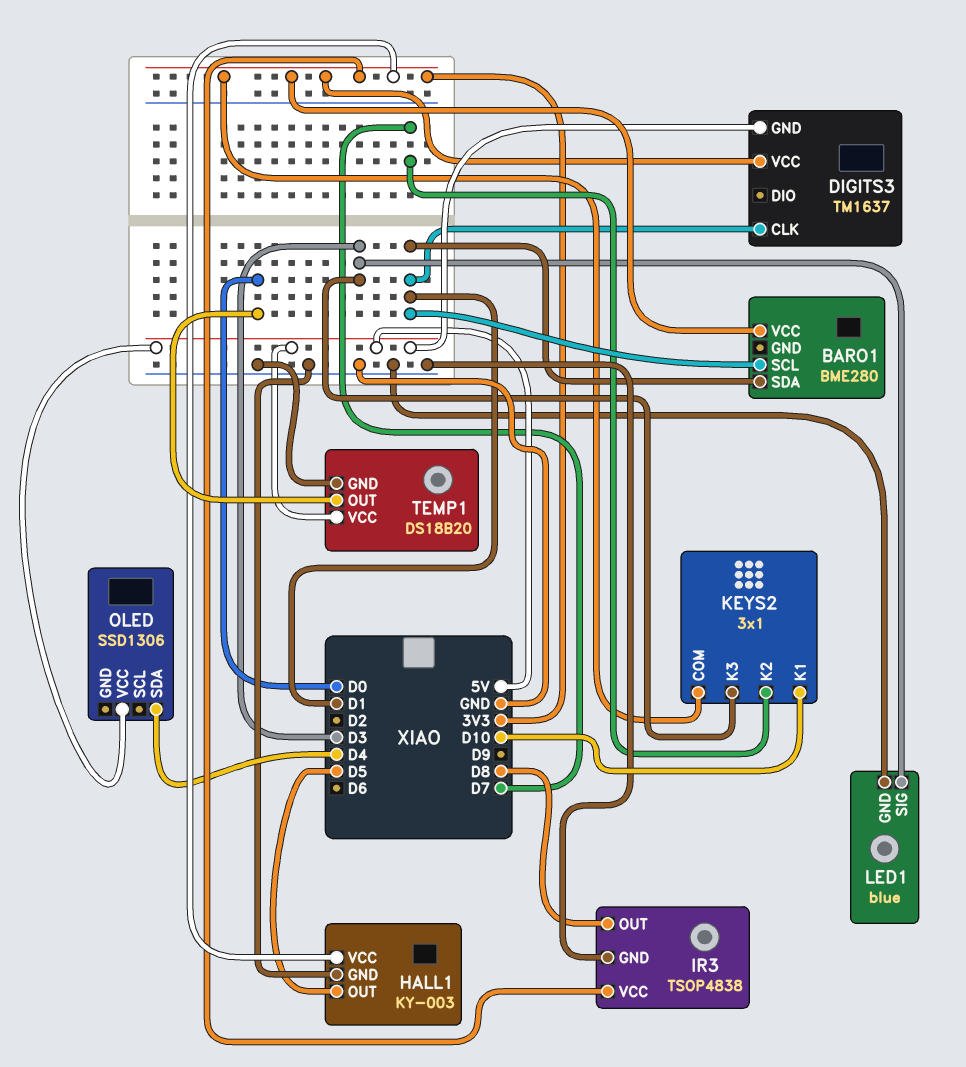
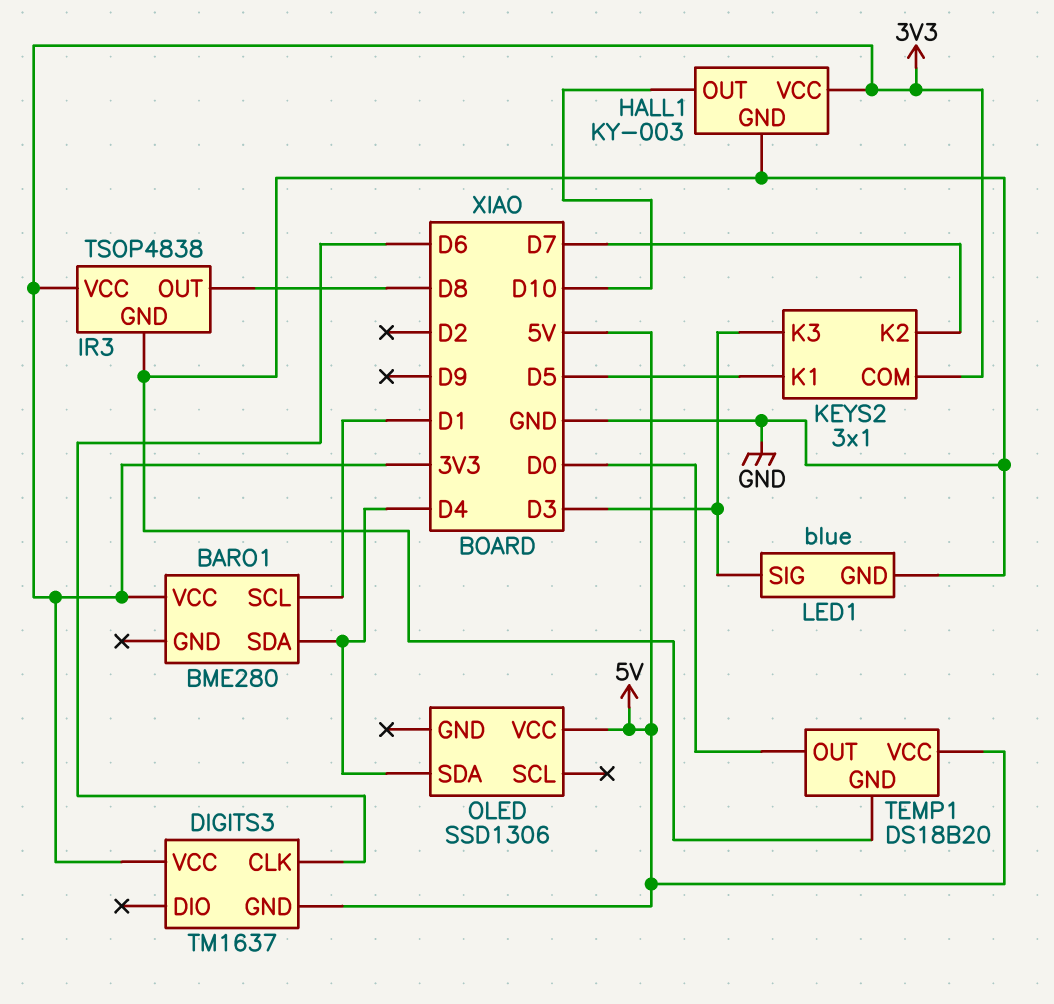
BARO1 pin SDA: D1 -> D4
DIGITS3 pin CLK: D1 -> D6
HALL1 pin OUT: D5 -> D10
KEYS2 pin K1: D10 -> D5

